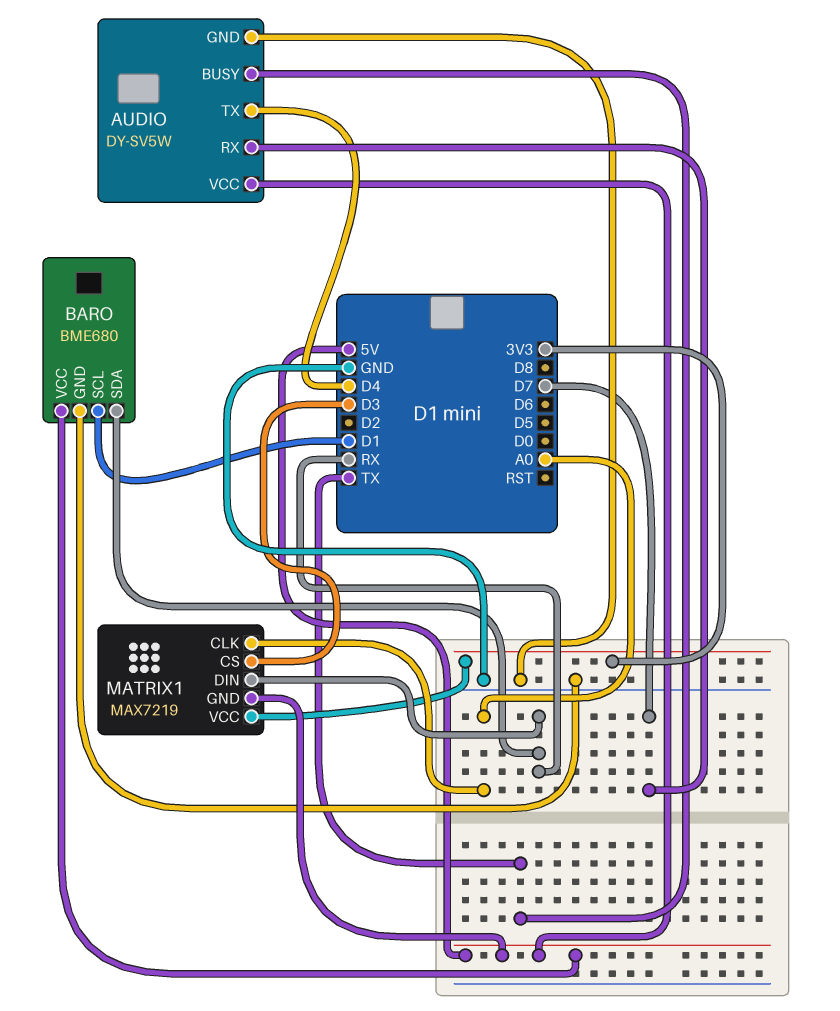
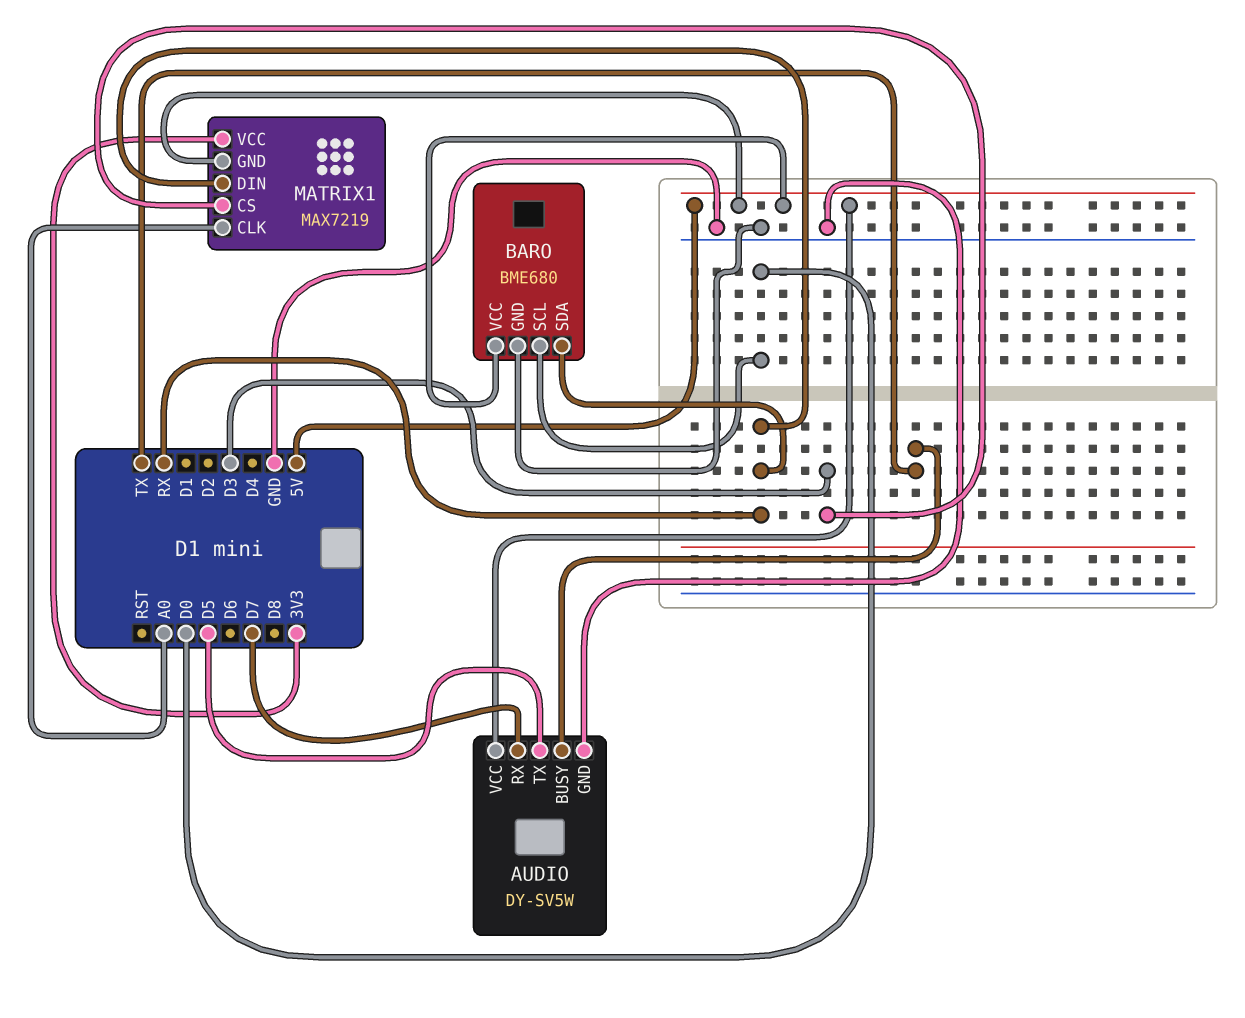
AUDIO pin TX: D4 -> D5
BARO pin SCL: D1 -> D0

